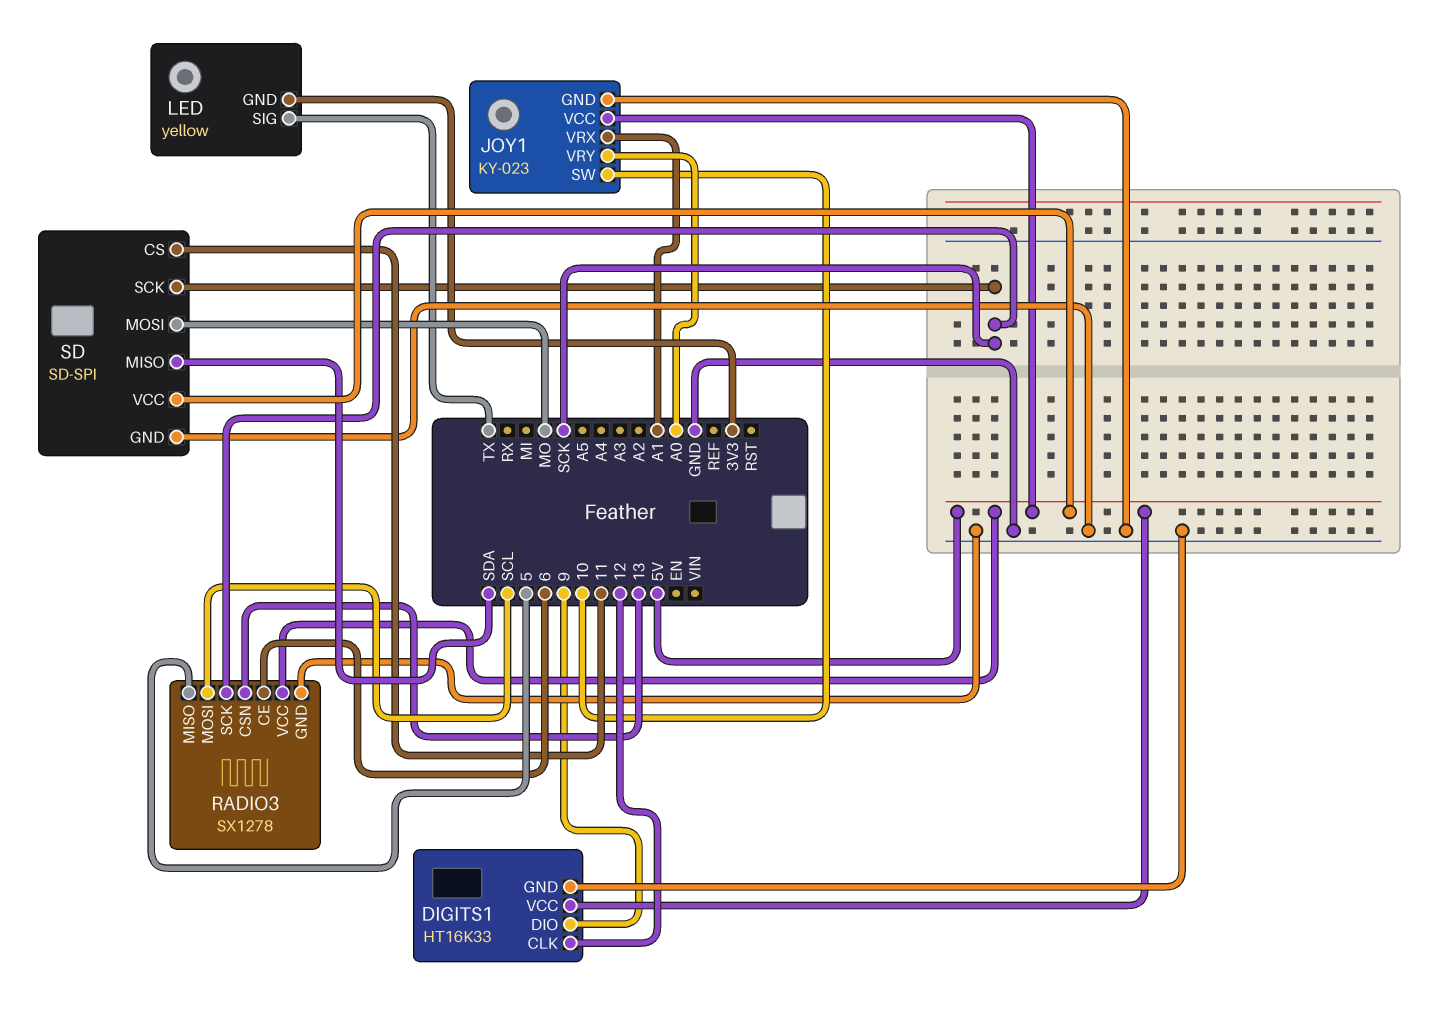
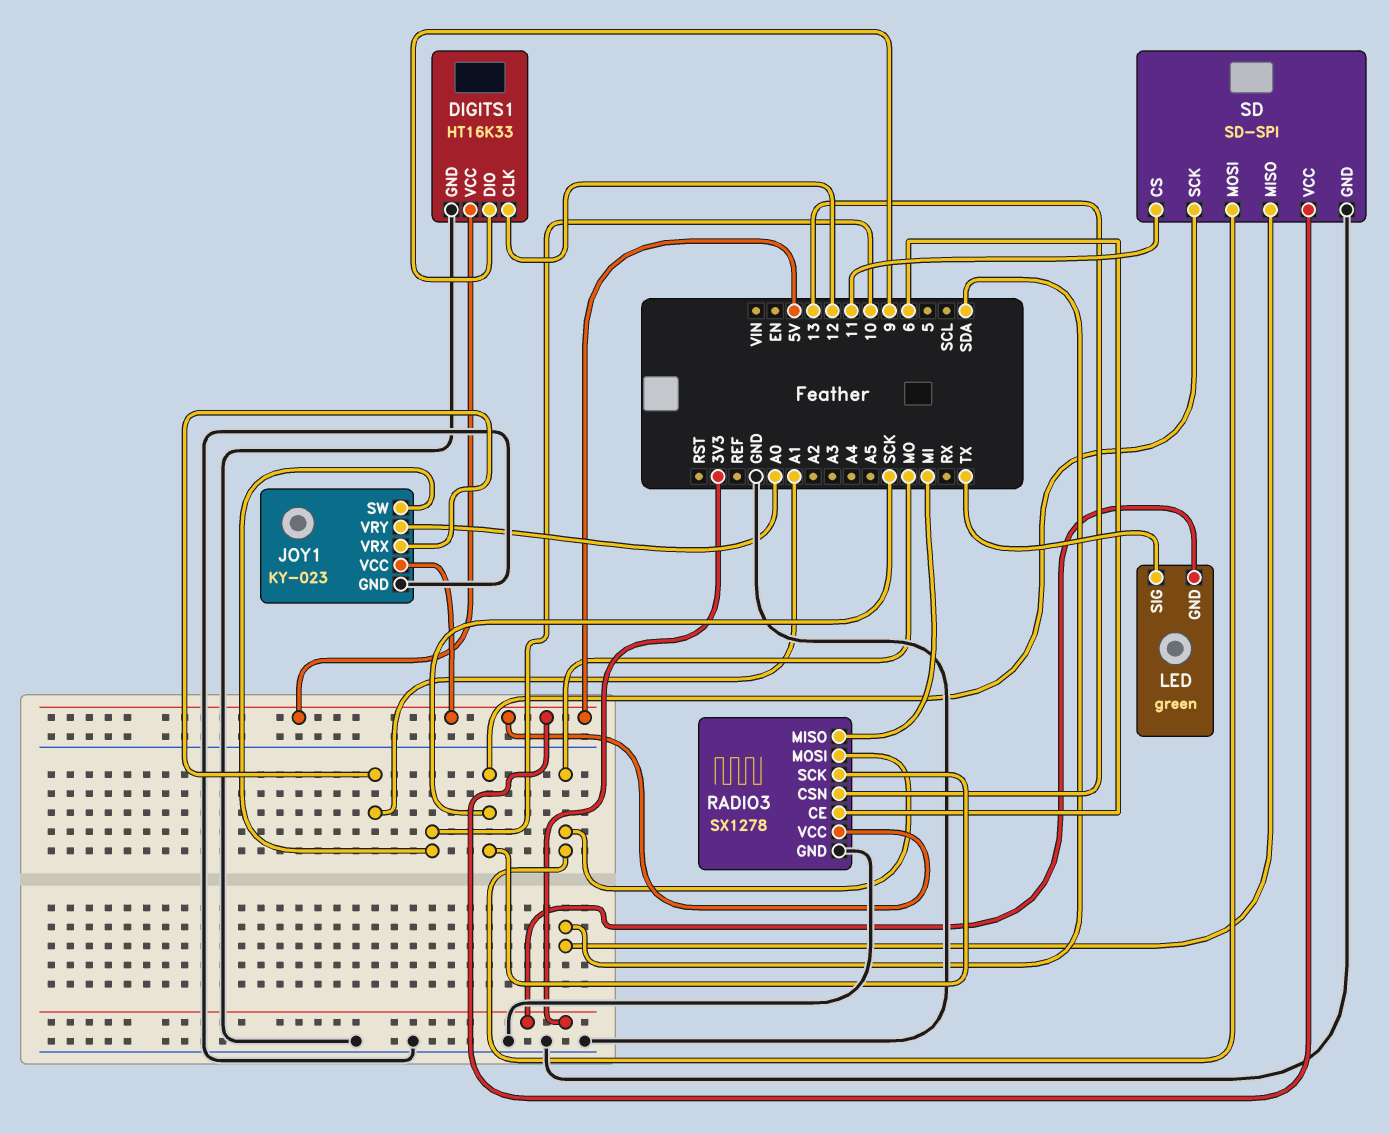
LED: yellow -> green
RADIO3 pin MISO: 5 -> MI
RADIO3 pin MOSI: SCL -> MO

